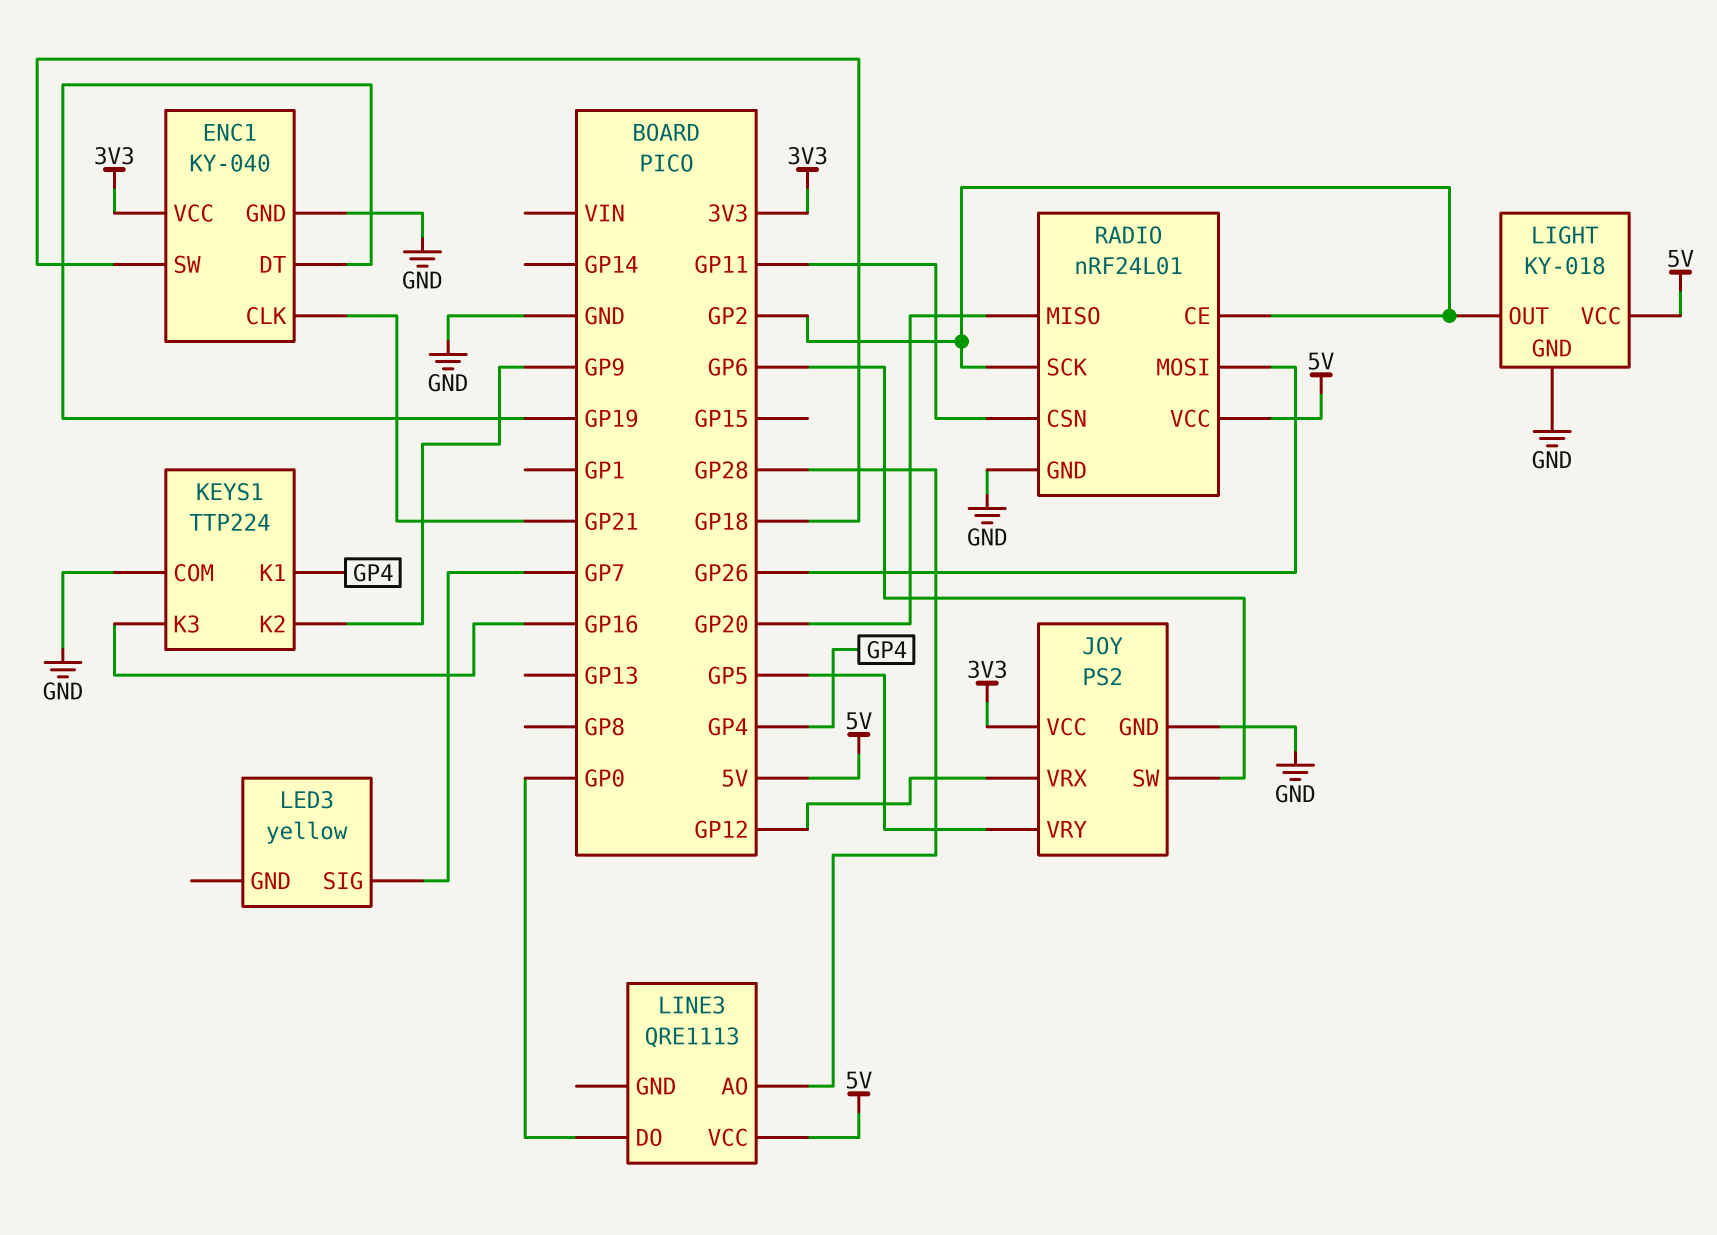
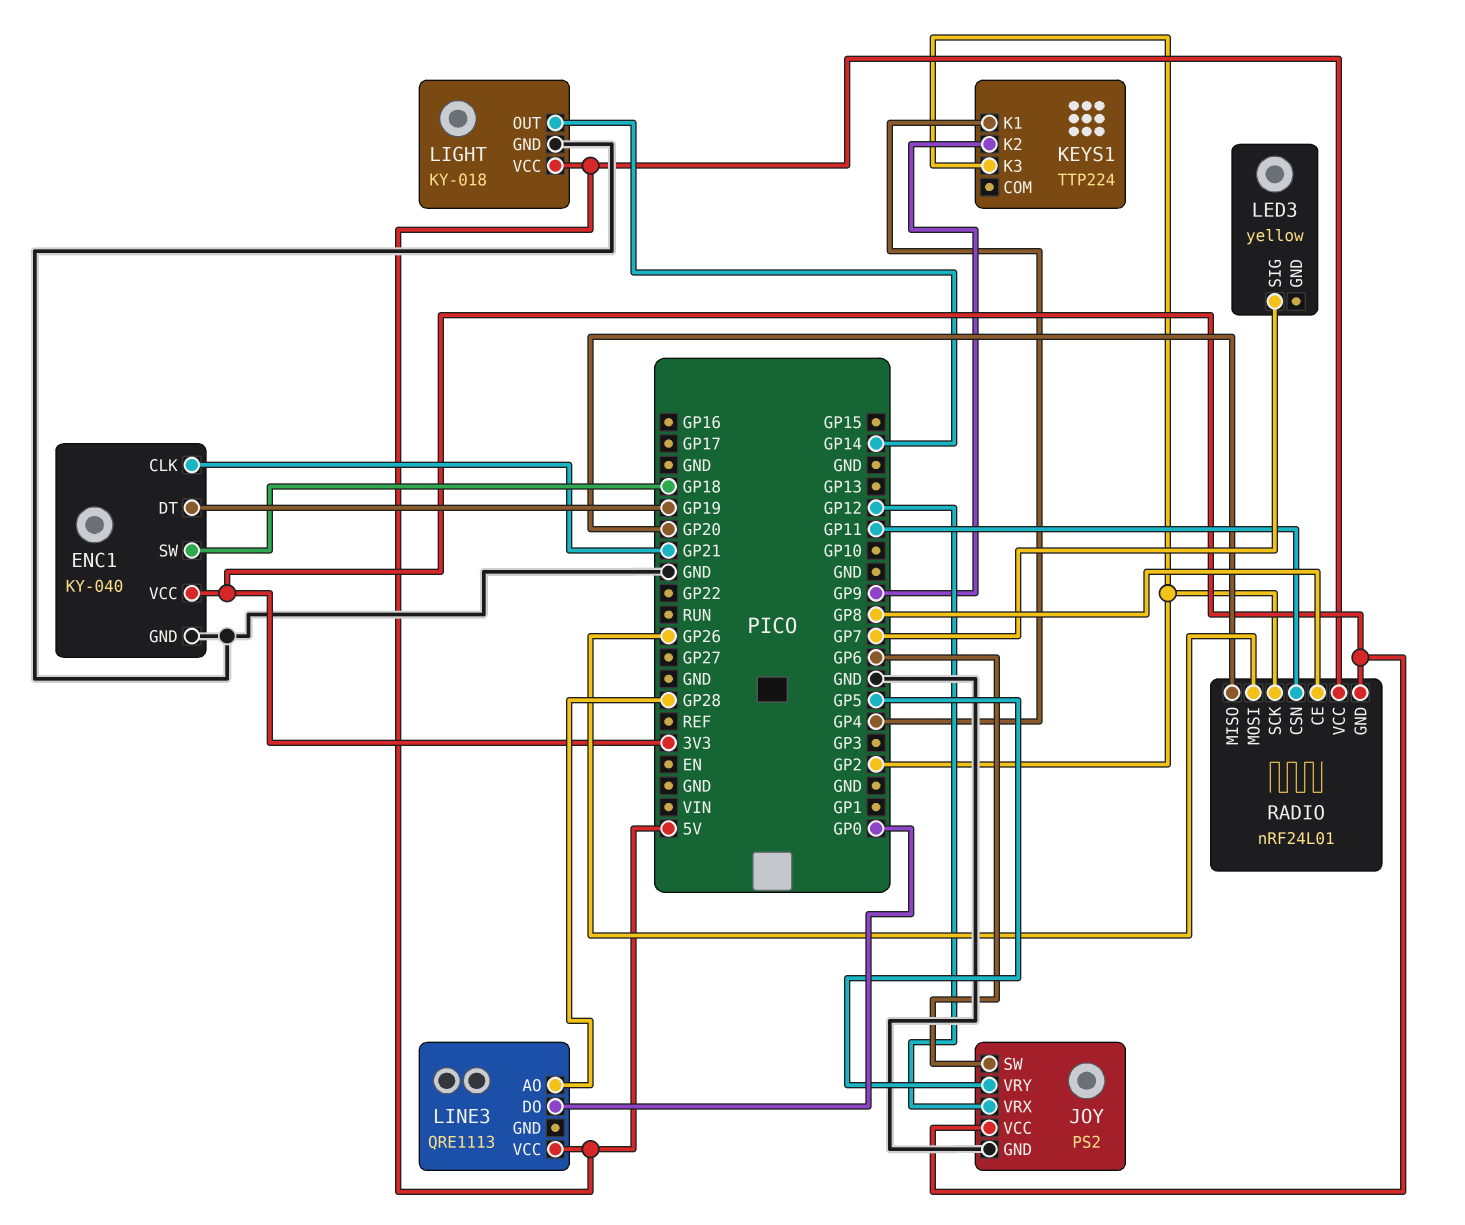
KEYS1 pin COM: GND -> none
KEYS1 pin K3: GP16 -> GP2
LIGHT pin OUT: GP2 -> GP14
RADIO pin CE: GP2 -> GP8
RADIO pin GND: GND -> 3V3

